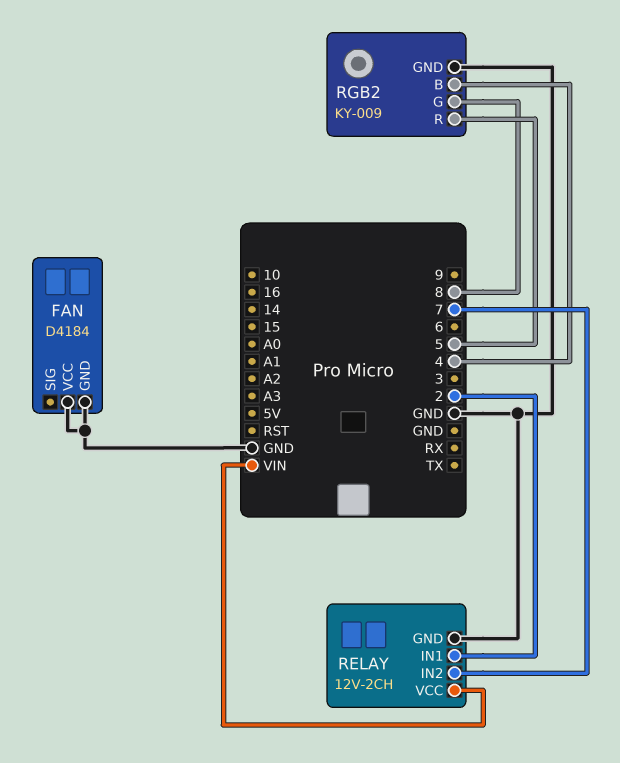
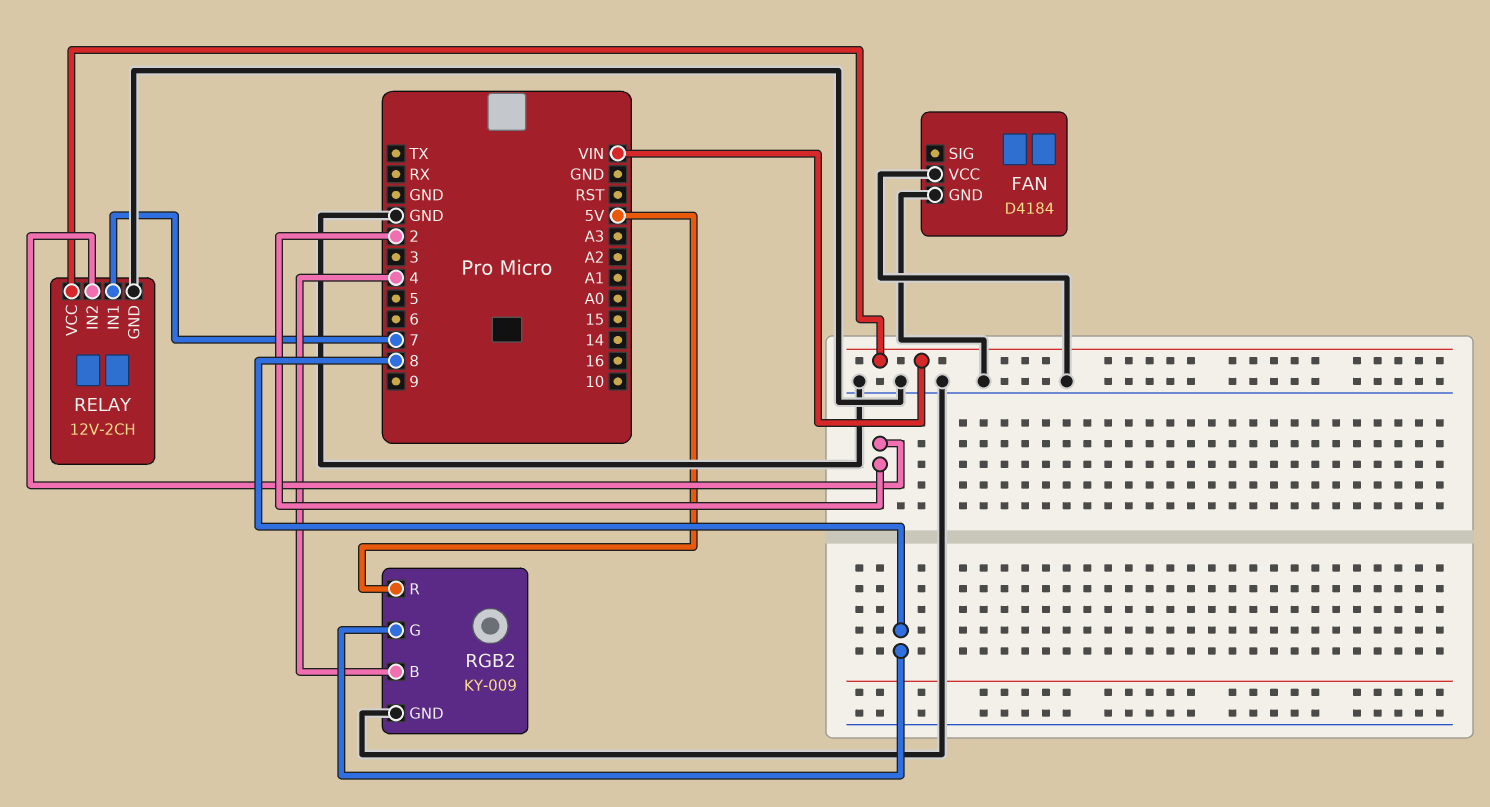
RELAY pin IN1: 2 -> 7
RELAY pin IN2: 7 -> 2
RGB2 pin R: 5 -> 5V

